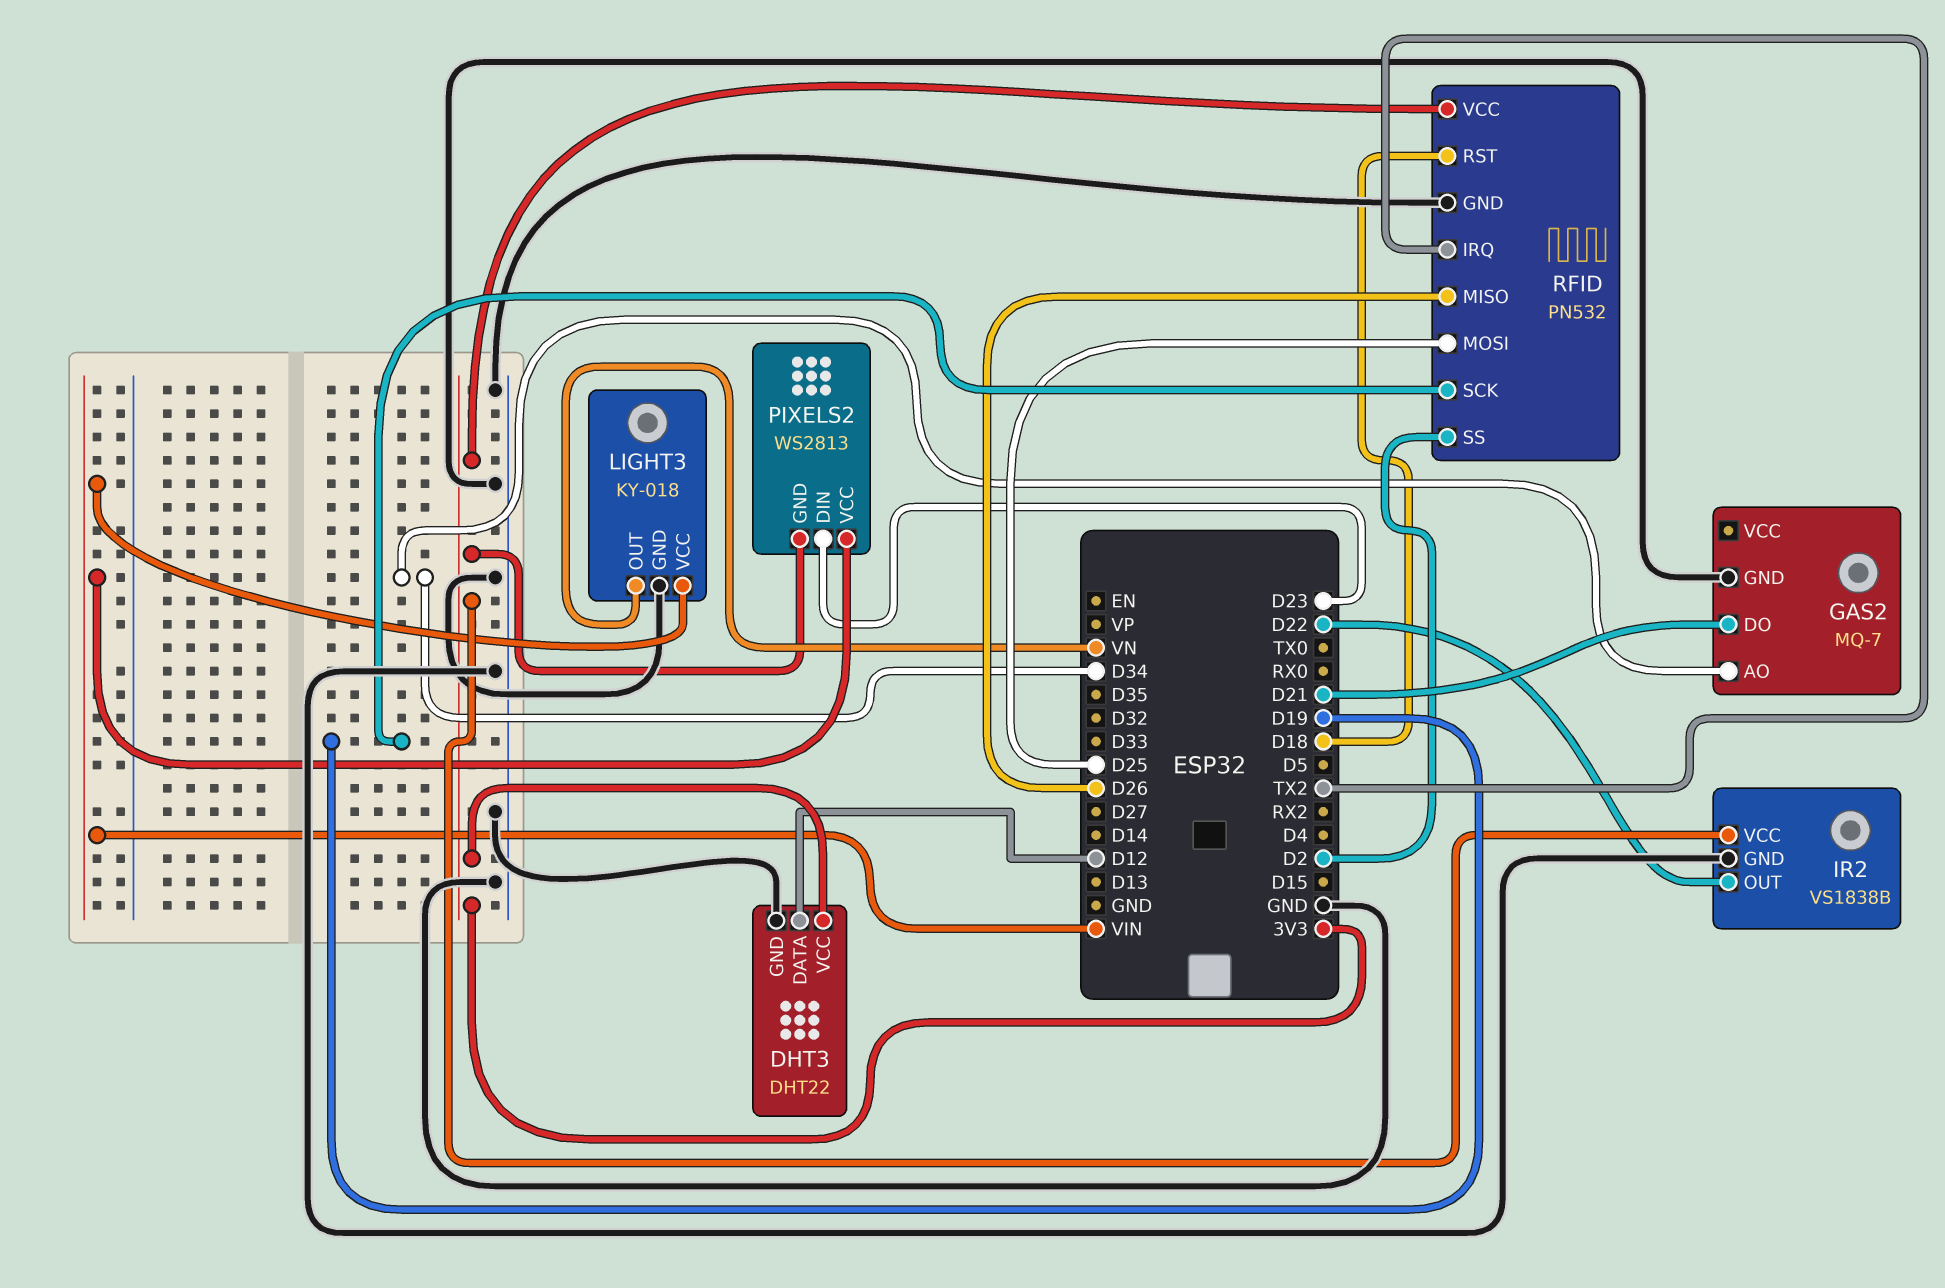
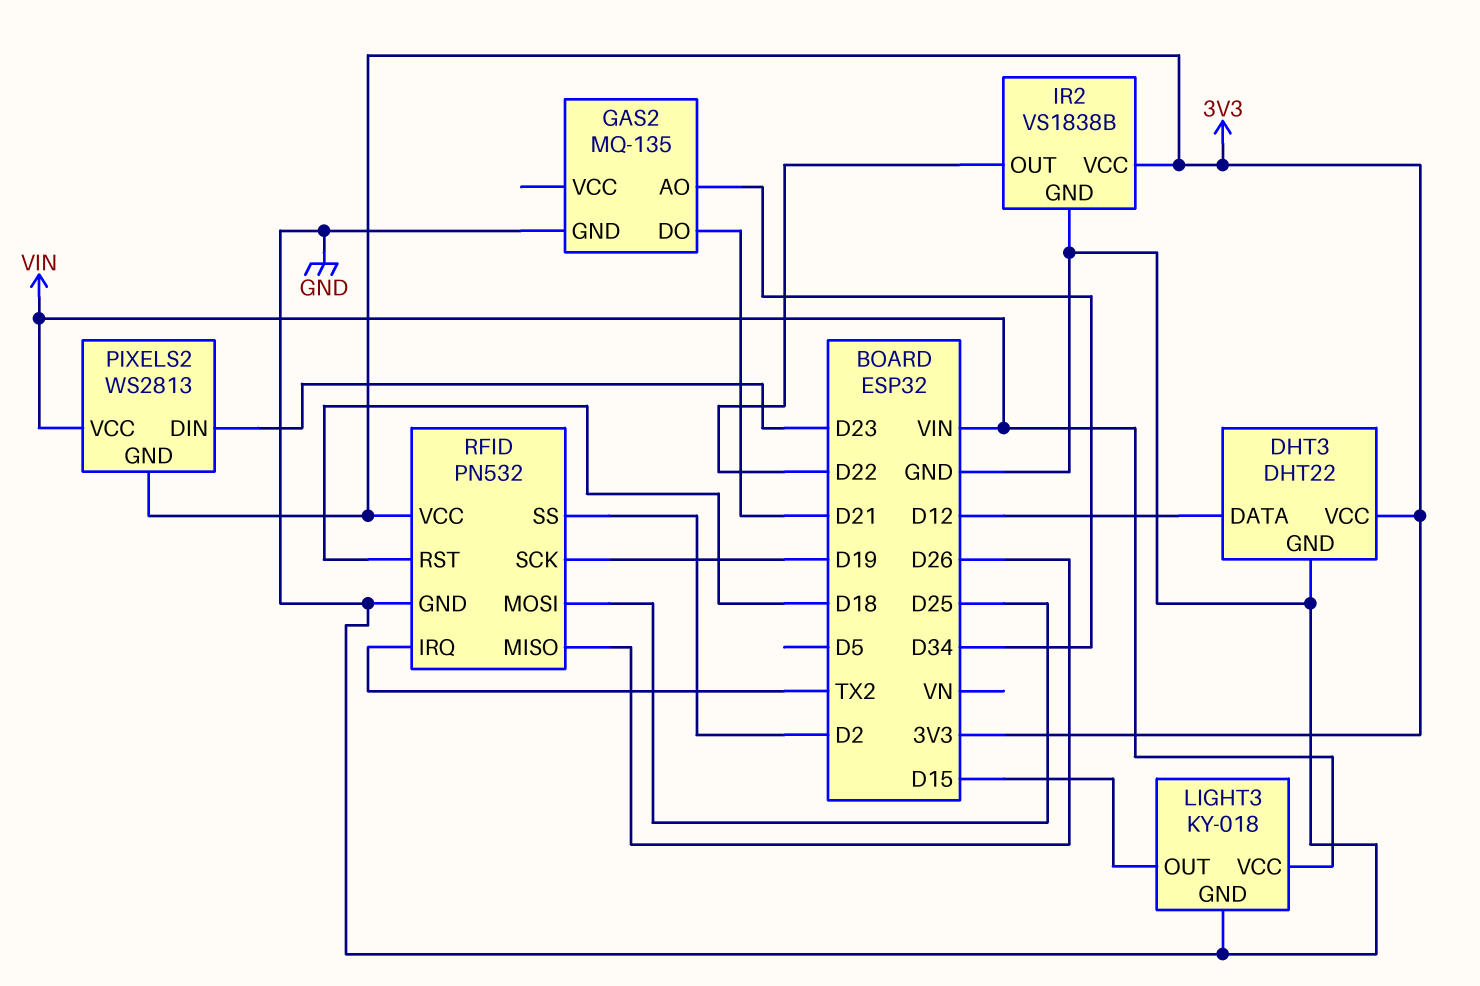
GAS2: MQ-7 -> MQ-135
LIGHT3 pin OUT: VN -> D15

